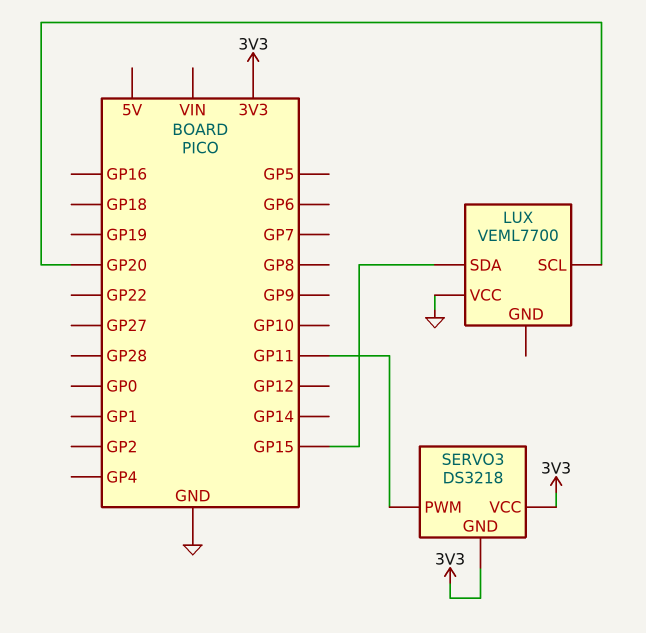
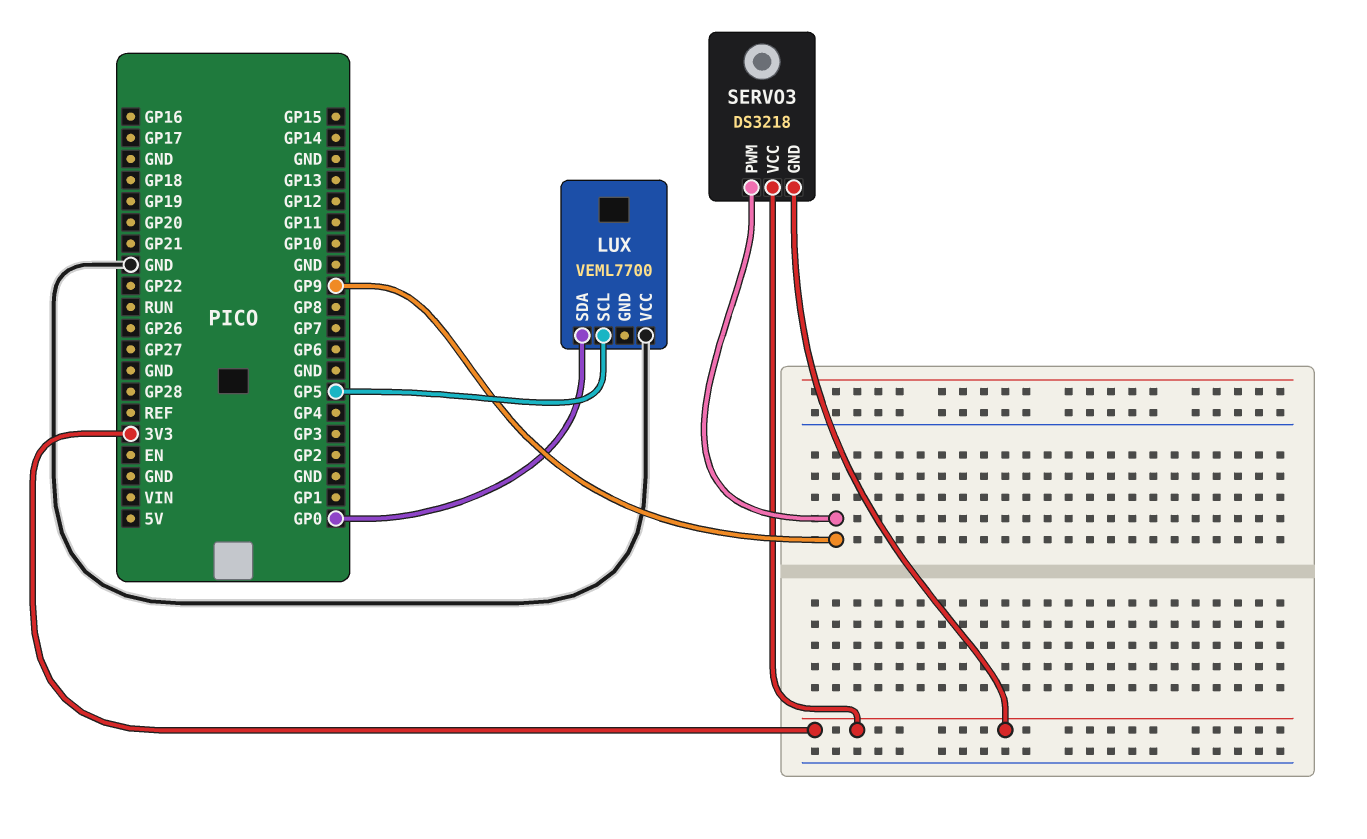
LUX pin SCL: GP20 -> GP5
LUX pin SDA: GP15 -> GP0
SERVO3 pin PWM: GP11 -> GP9

